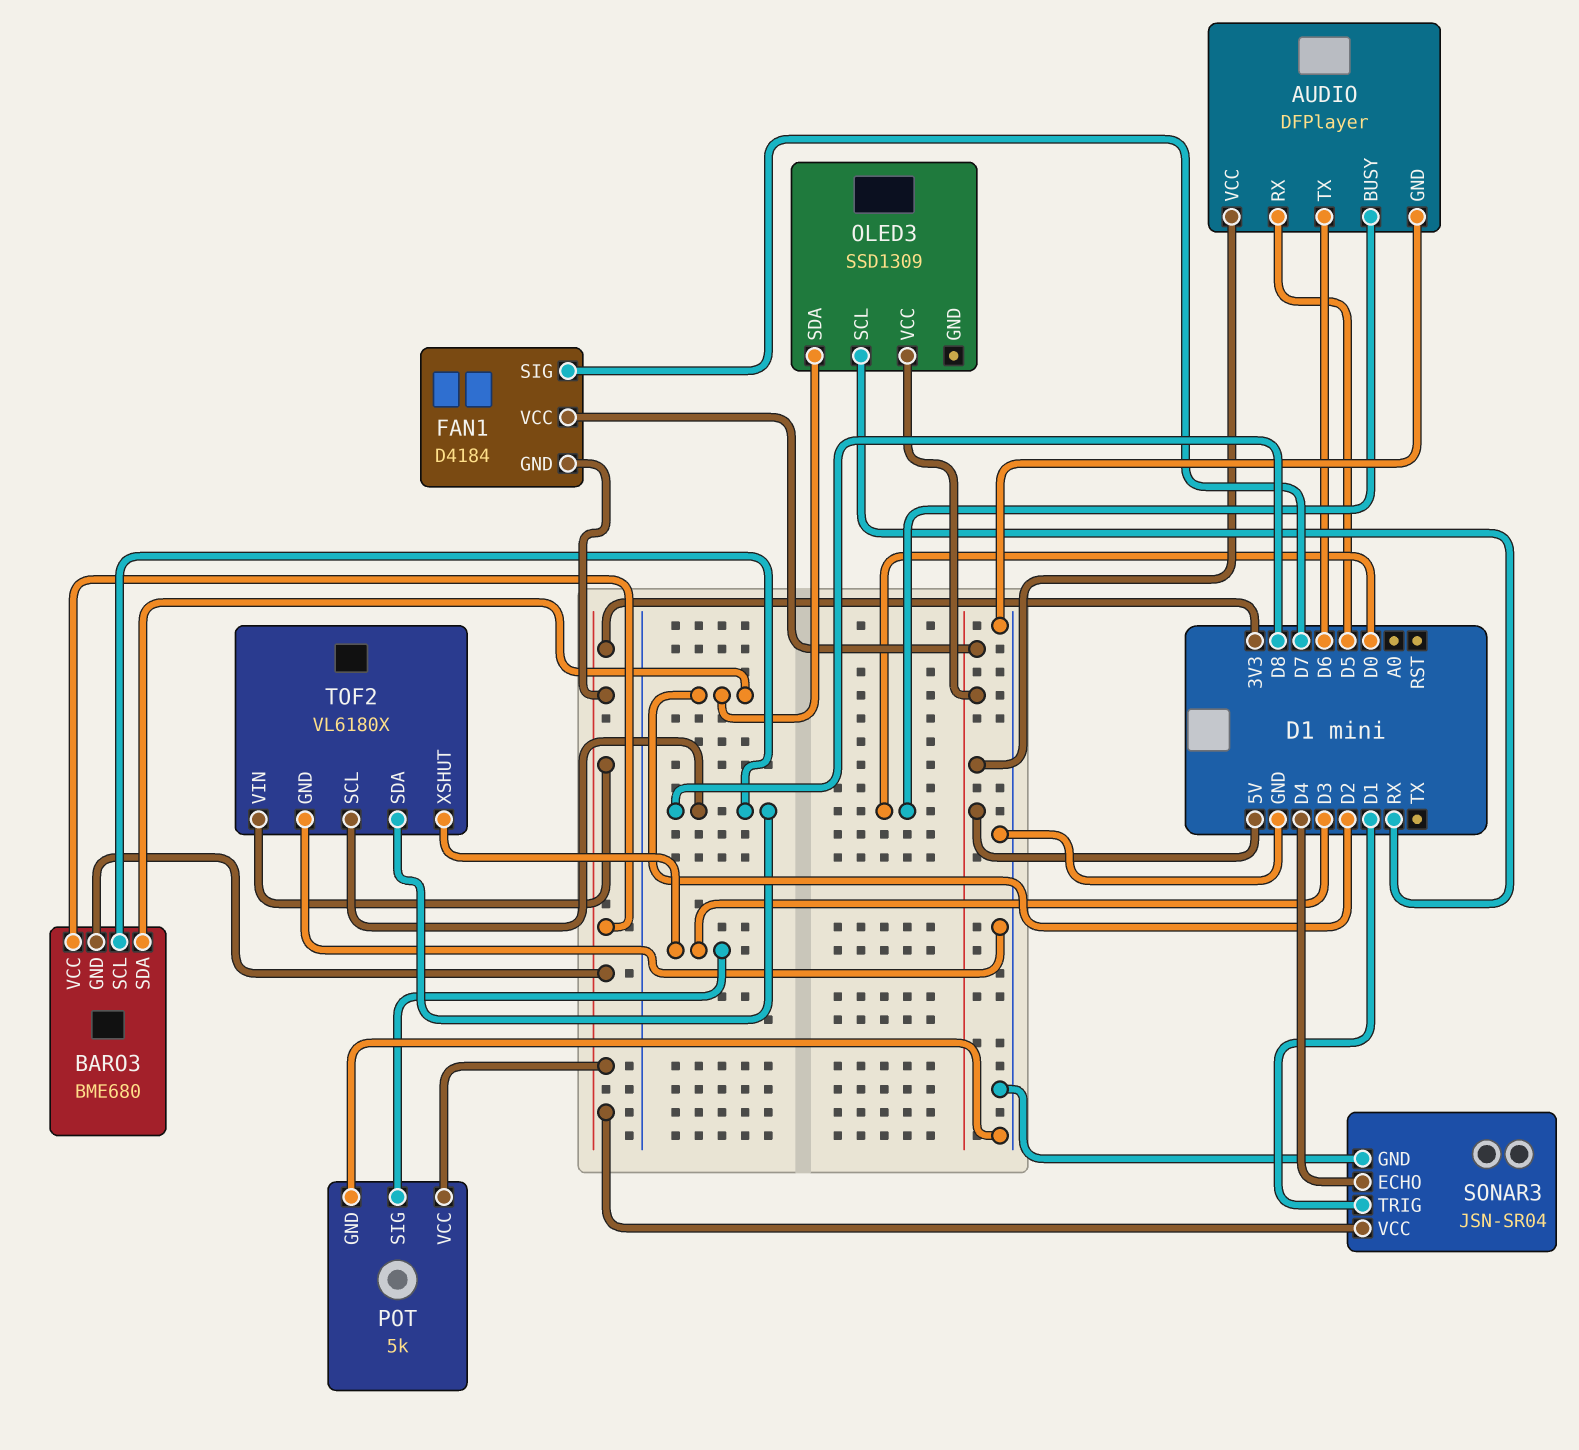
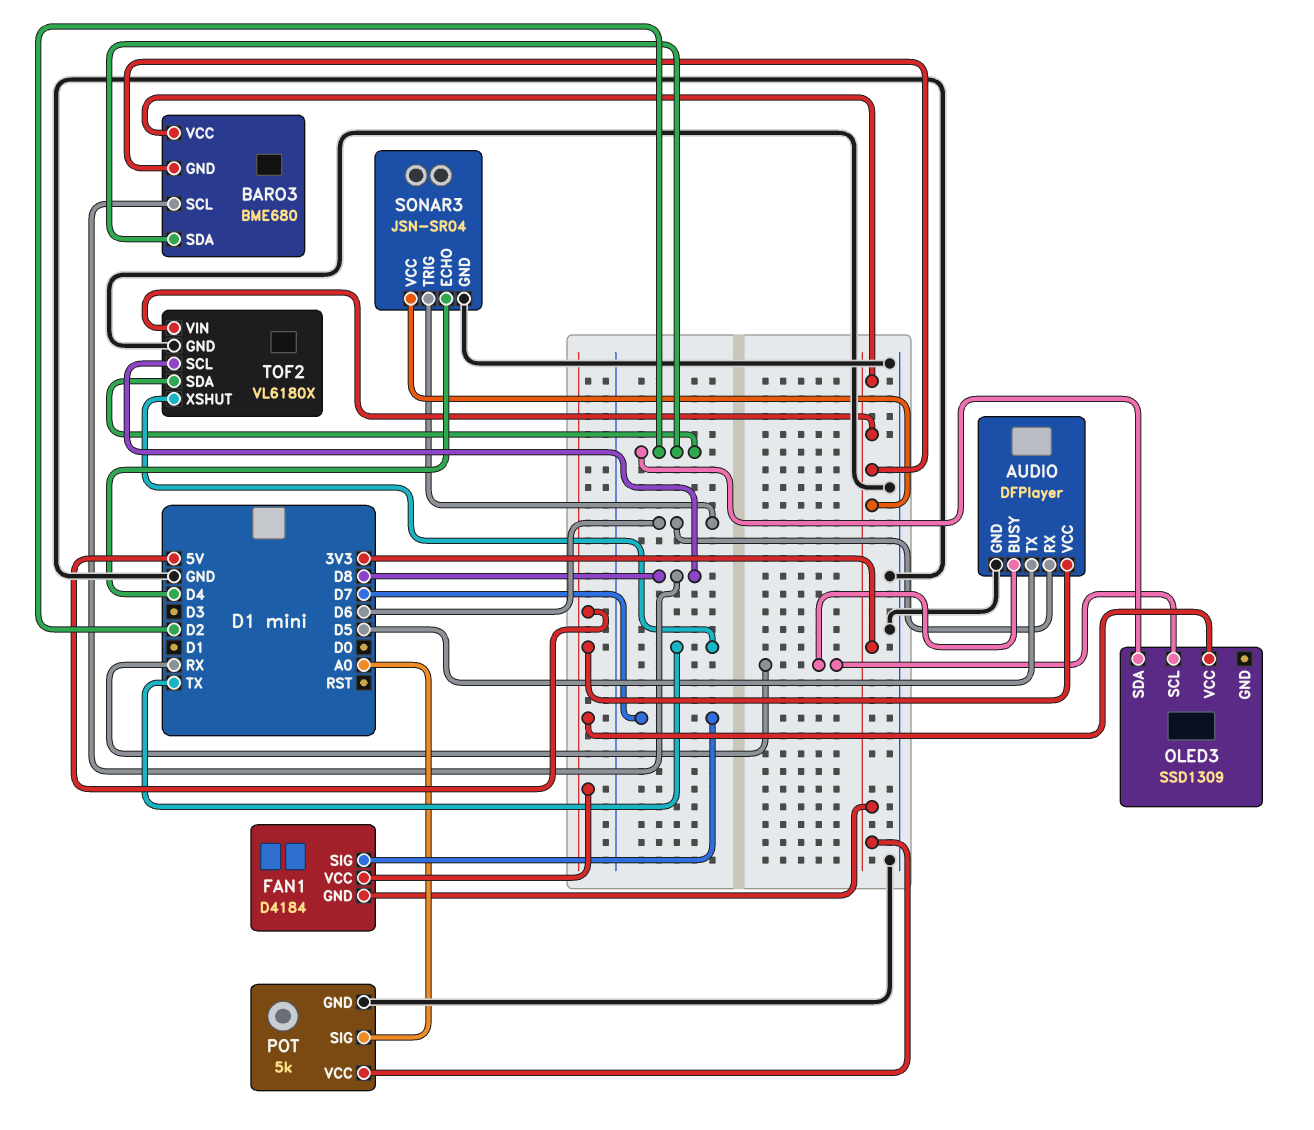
AUDIO pin BUSY: D0 -> RX
AUDIO pin RX: D5 -> D6
AUDIO pin TX: D6 -> D5
POT pin SIG: D3 -> A0
SONAR3 pin TRIG: D1 -> D6
TOF2 pin SDA: D8 -> D2
TOF2 pin XSHUT: D3 -> TX

